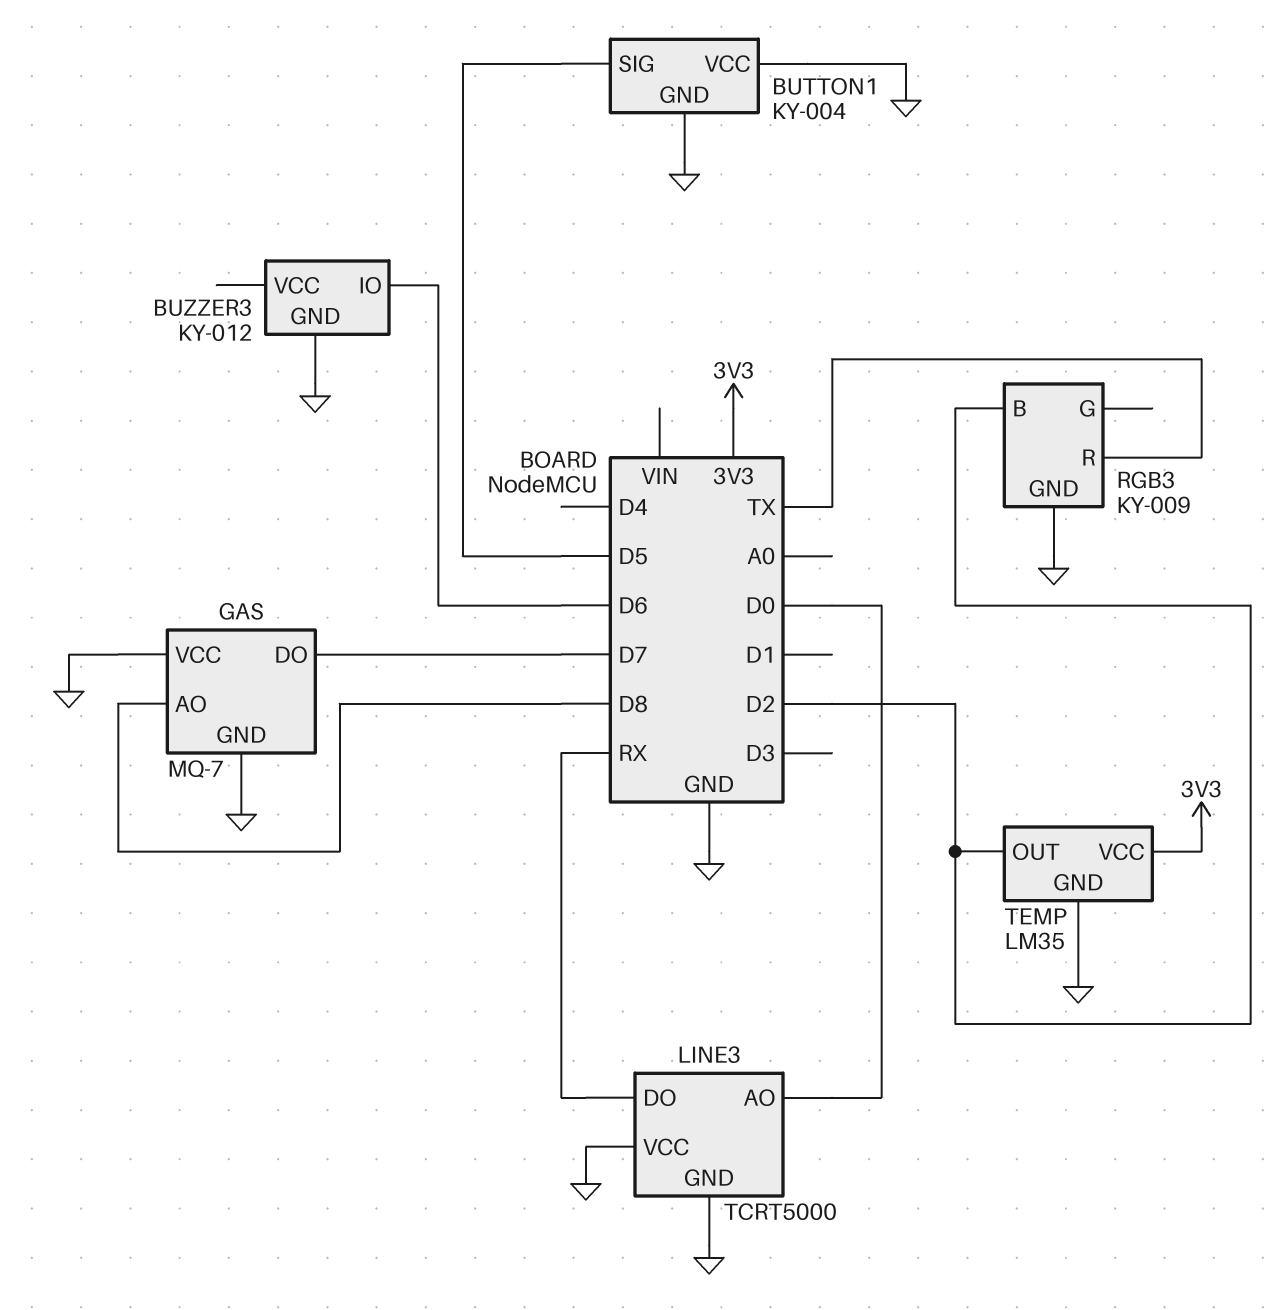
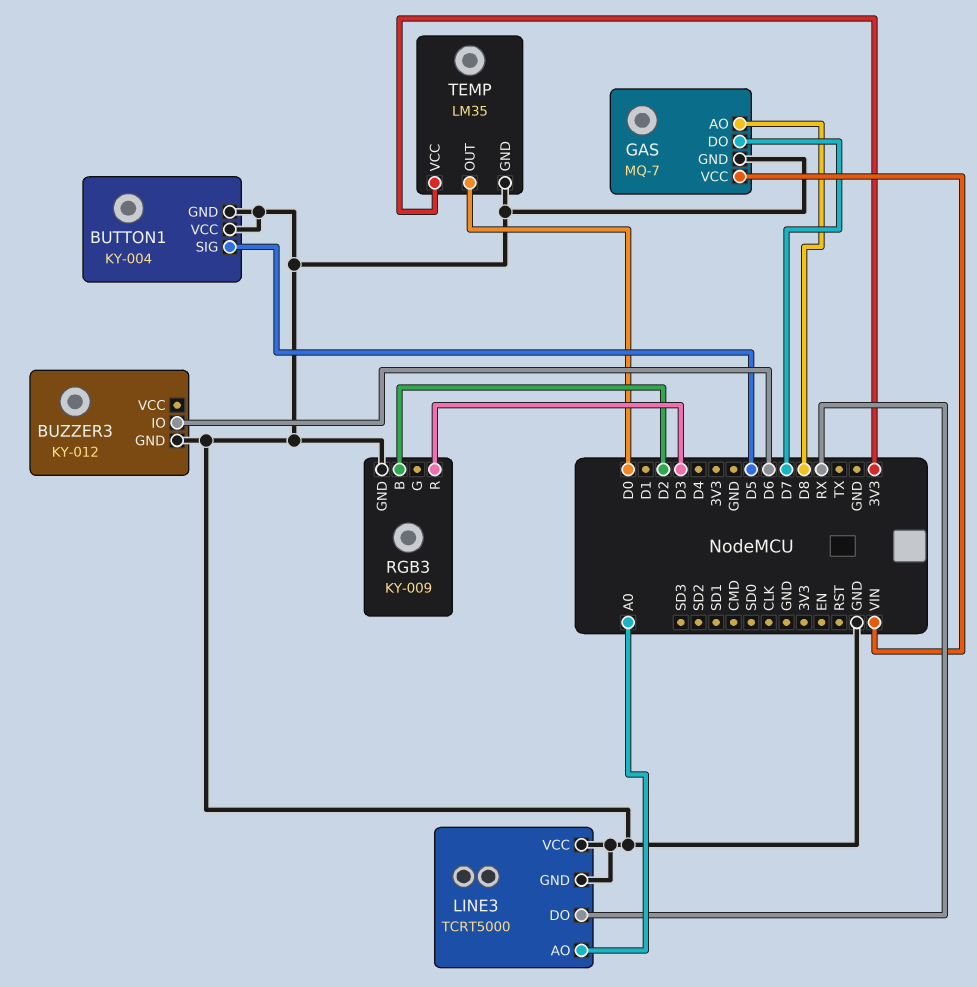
GAS pin VCC: GND -> VIN
LINE3 pin AO: D0 -> A0
RGB3 pin R: TX -> D3
TEMP pin OUT: D2 -> D0

